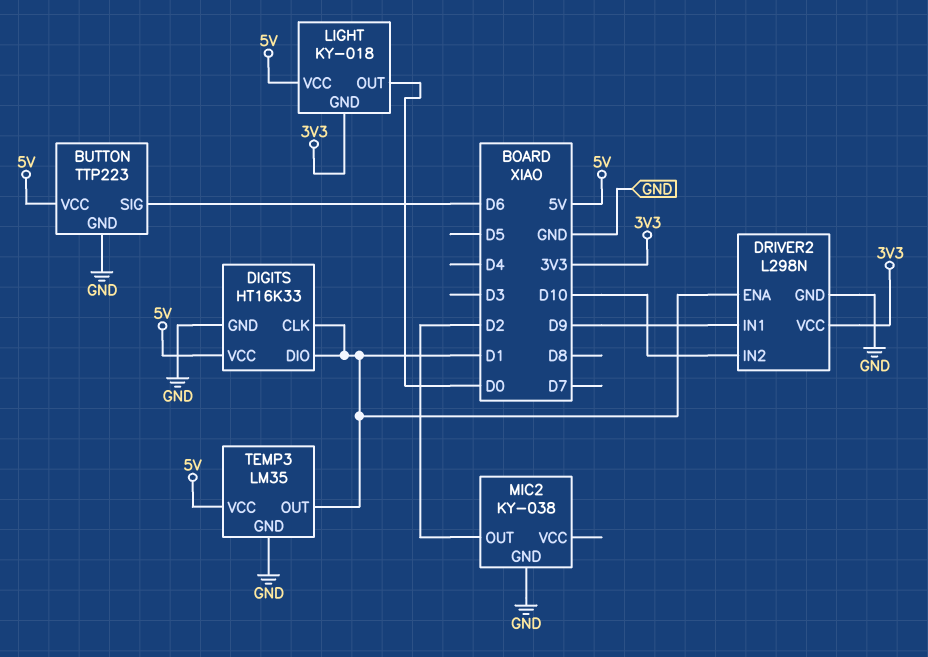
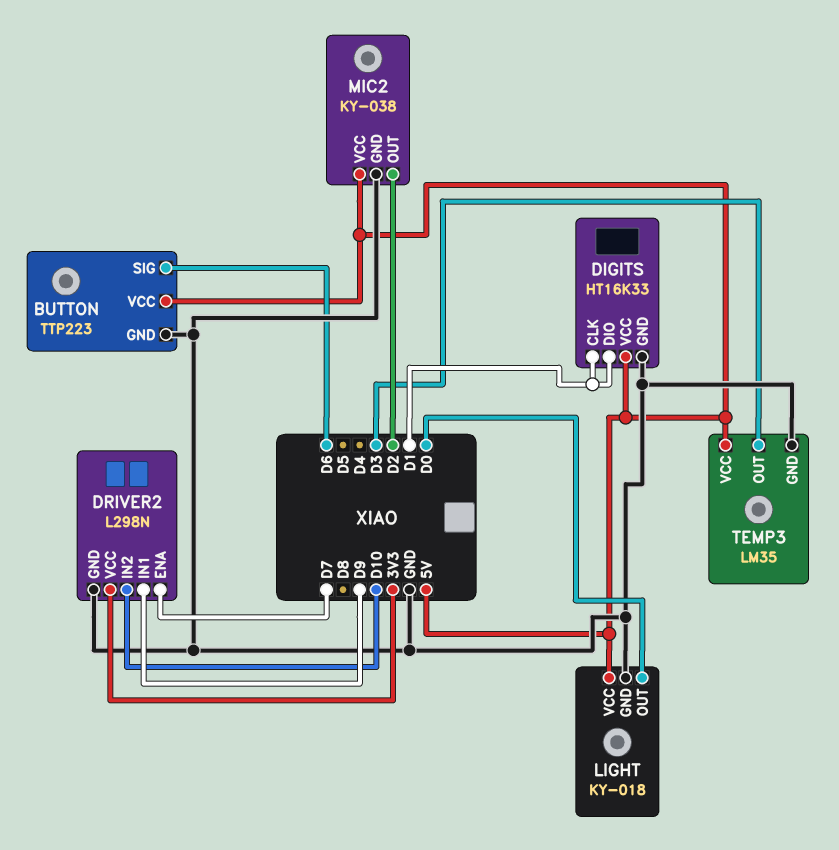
DRIVER2 pin ENA: D1 -> D7
LIGHT pin GND: 3V3 -> GND
MIC2 pin VCC: none -> 5V
TEMP3 pin OUT: D1 -> D3

